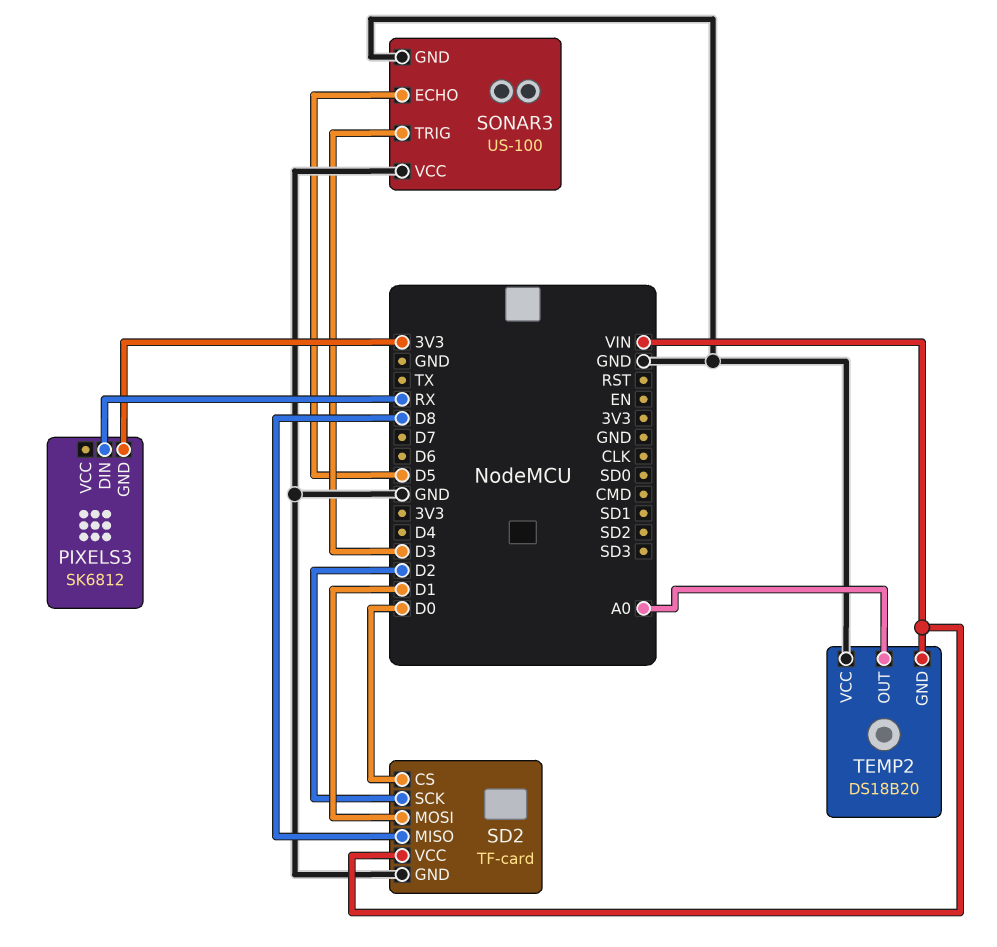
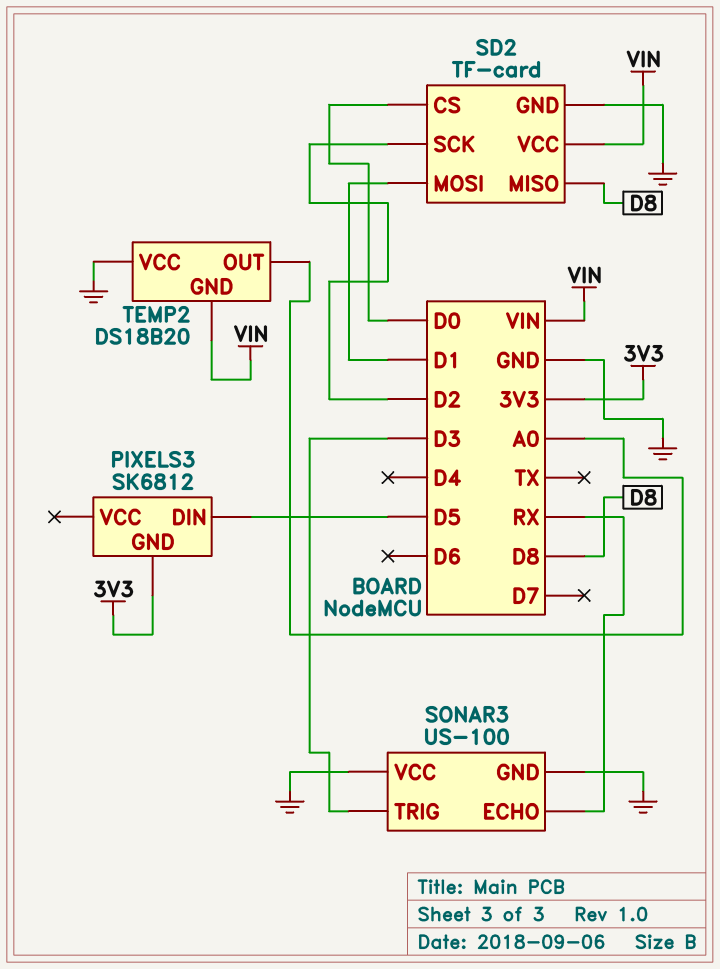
PIXELS3 pin DIN: RX -> D5
SONAR3 pin ECHO: D5 -> RX

